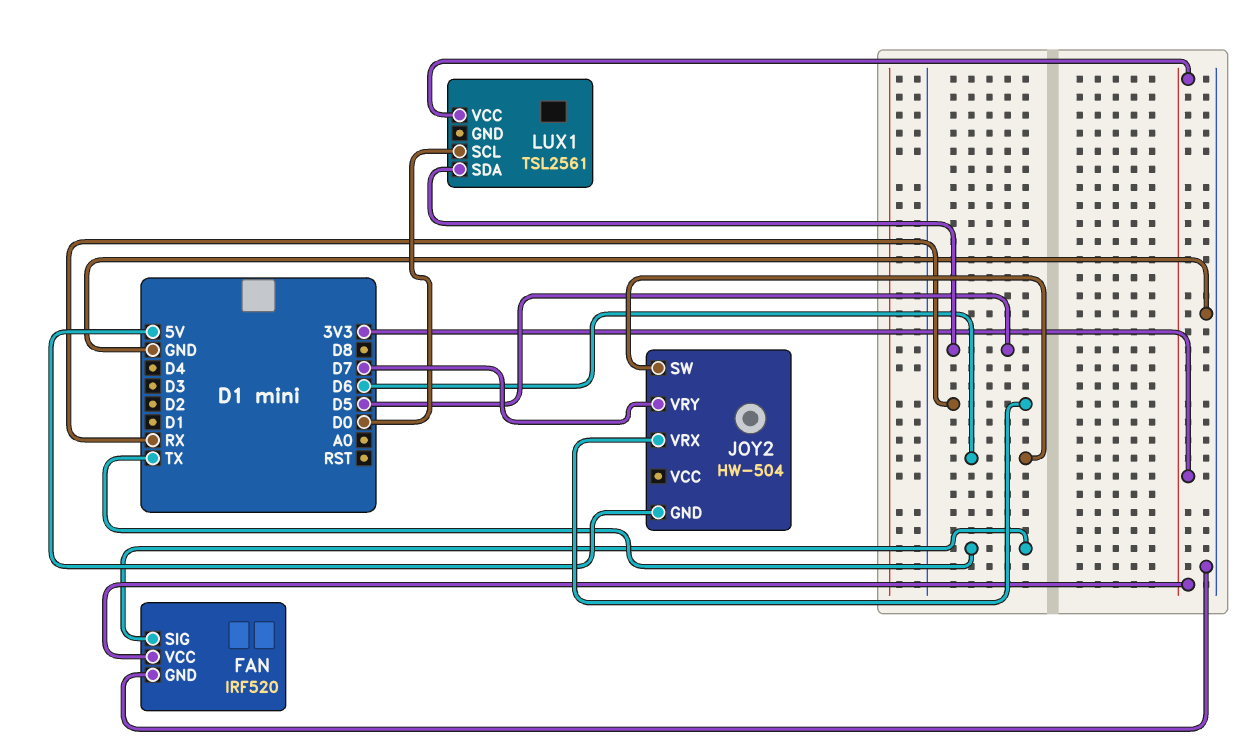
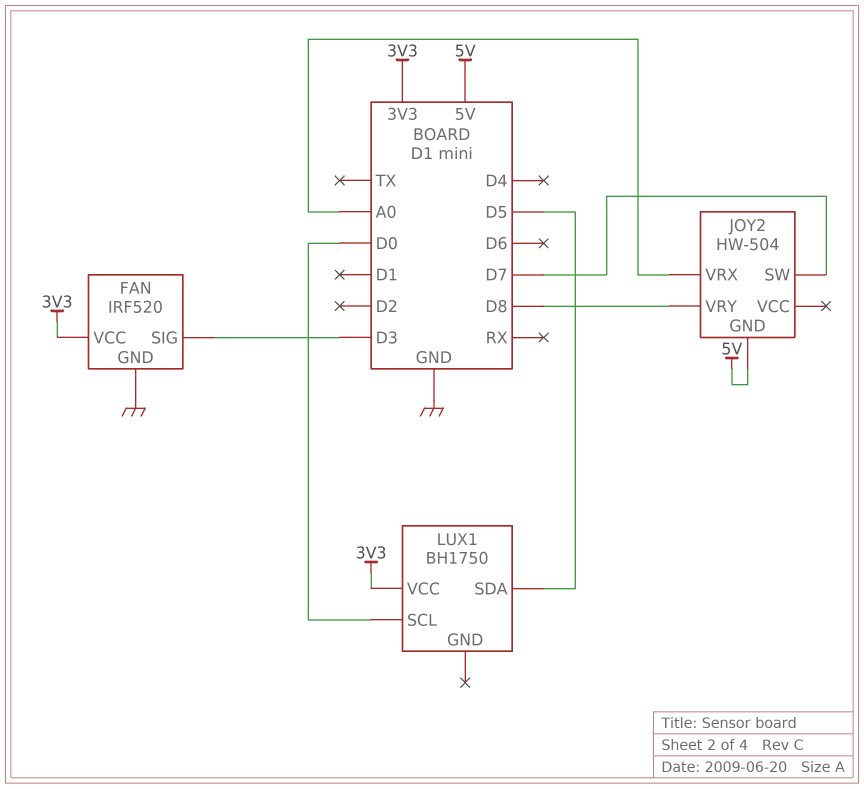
FAN pin SIG: TX -> D3
JOY2 pin SW: D6 -> D7
JOY2 pin VRX: RX -> A0
JOY2 pin VRY: D7 -> D8
LUX1: TSL2561 -> BH1750

